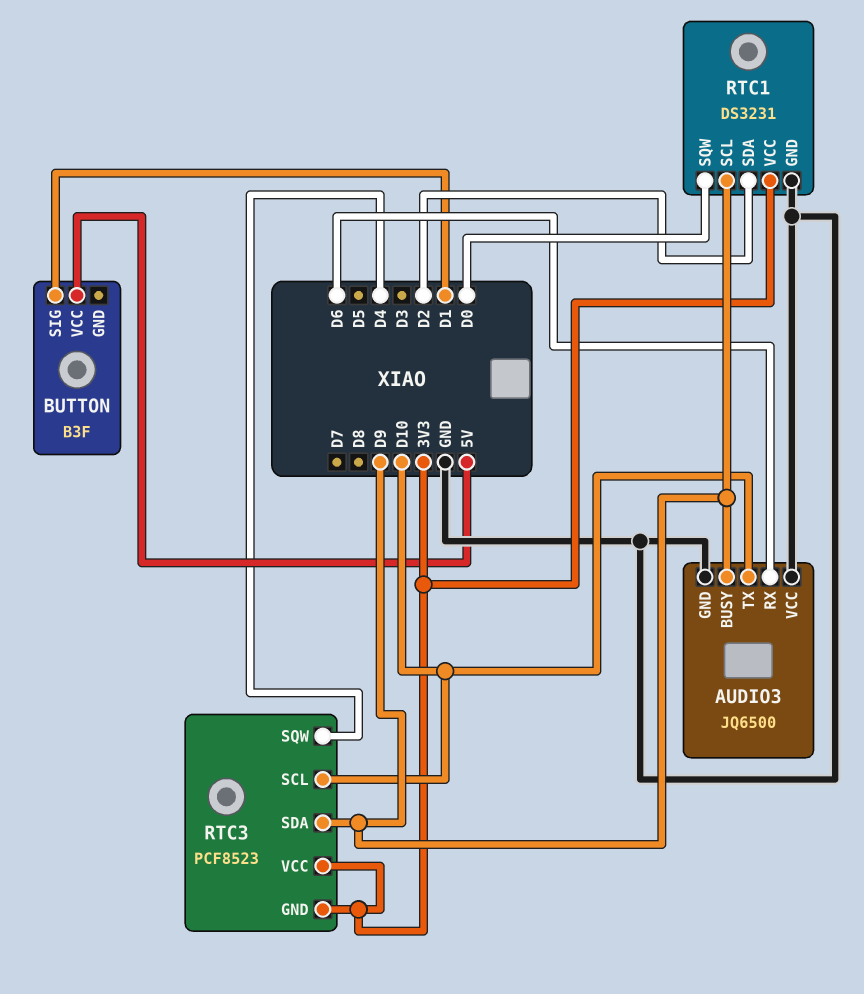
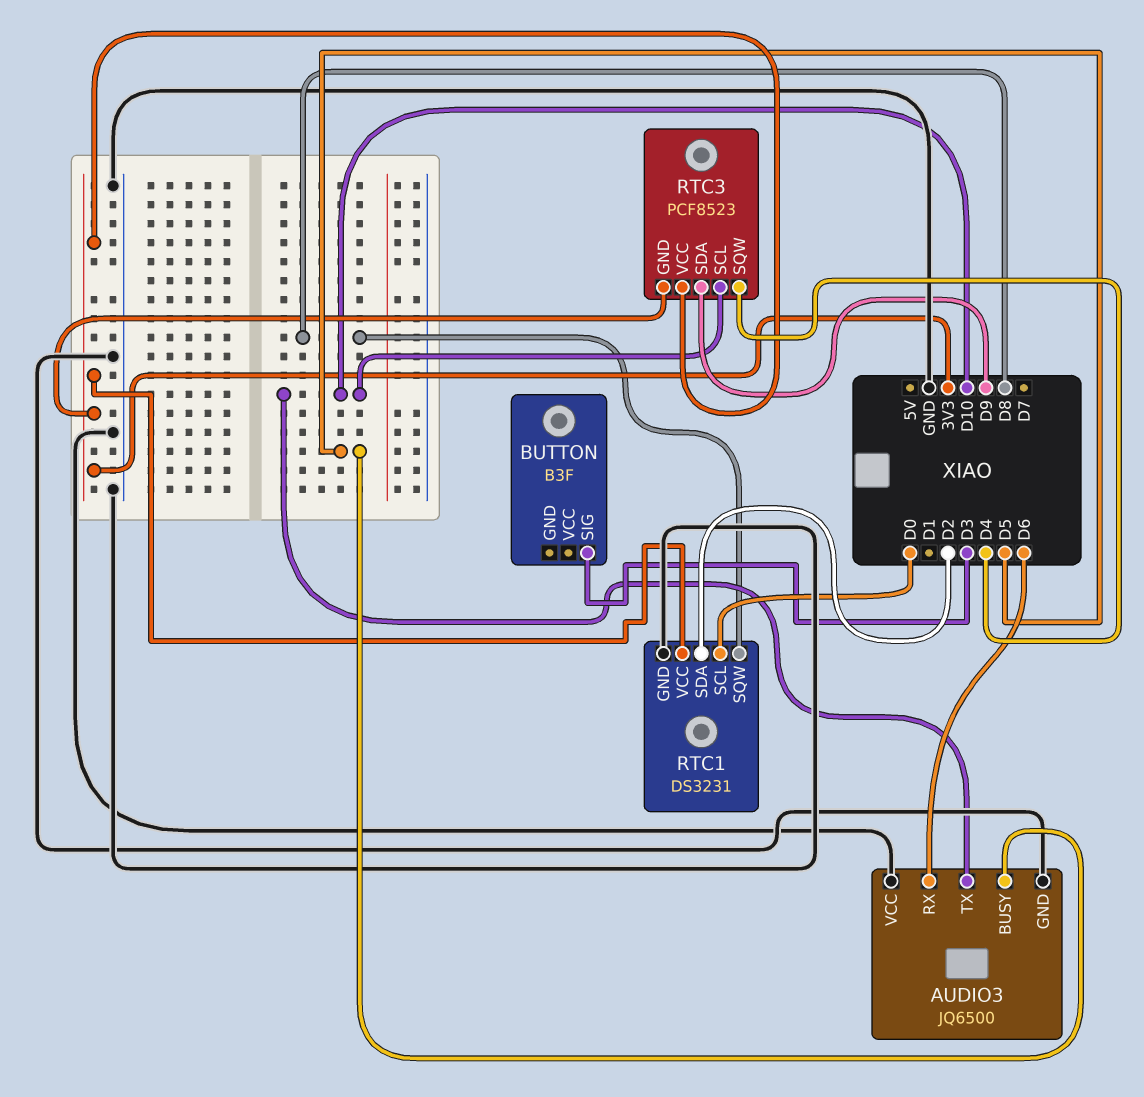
AUDIO3 pin BUSY: D9 -> D5
BUTTON pin SIG: D1 -> D3
BUTTON pin VCC: 5V -> none
RTC1 pin SCL: D9 -> D0
RTC1 pin SQW: D0 -> D8

